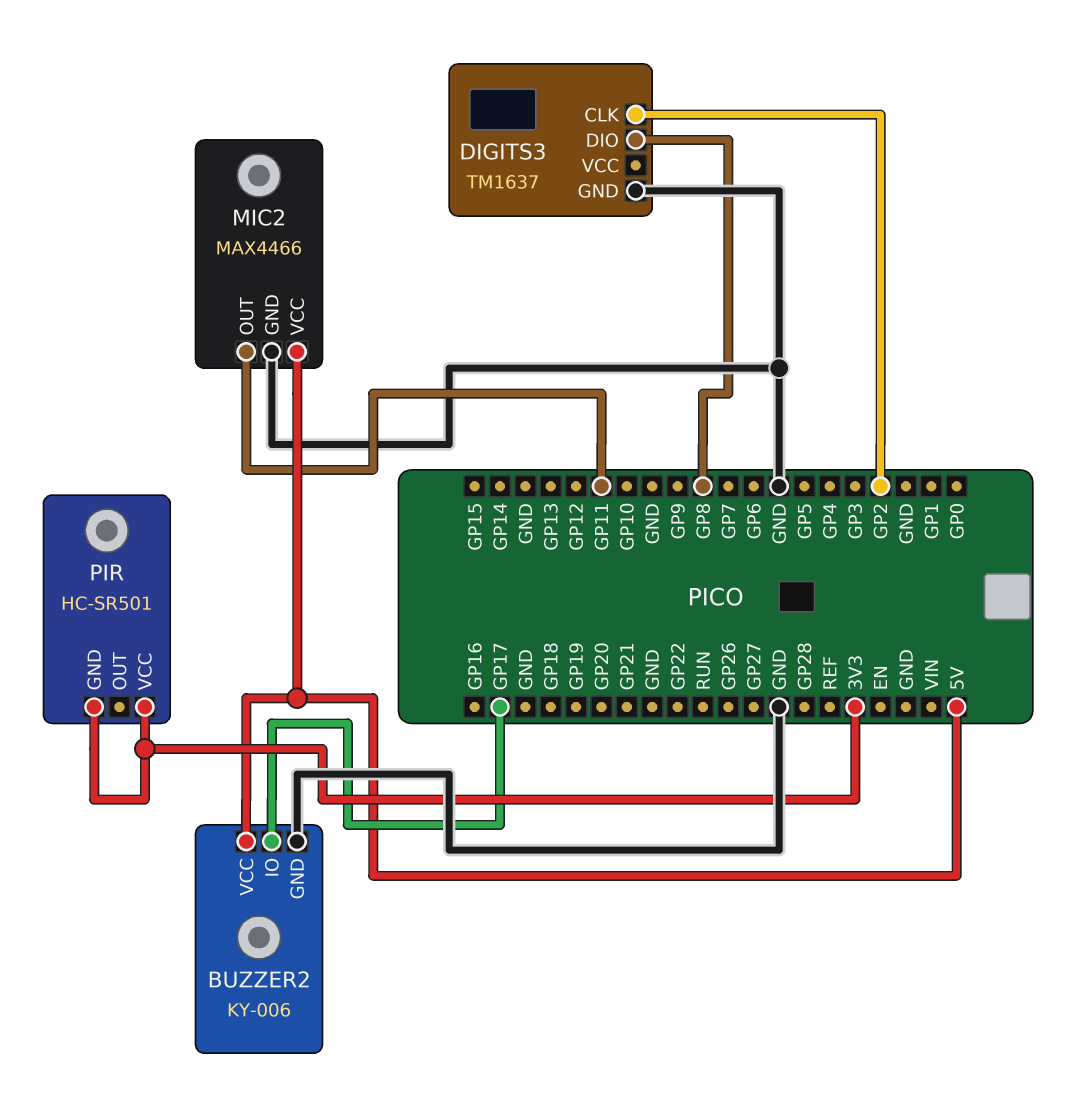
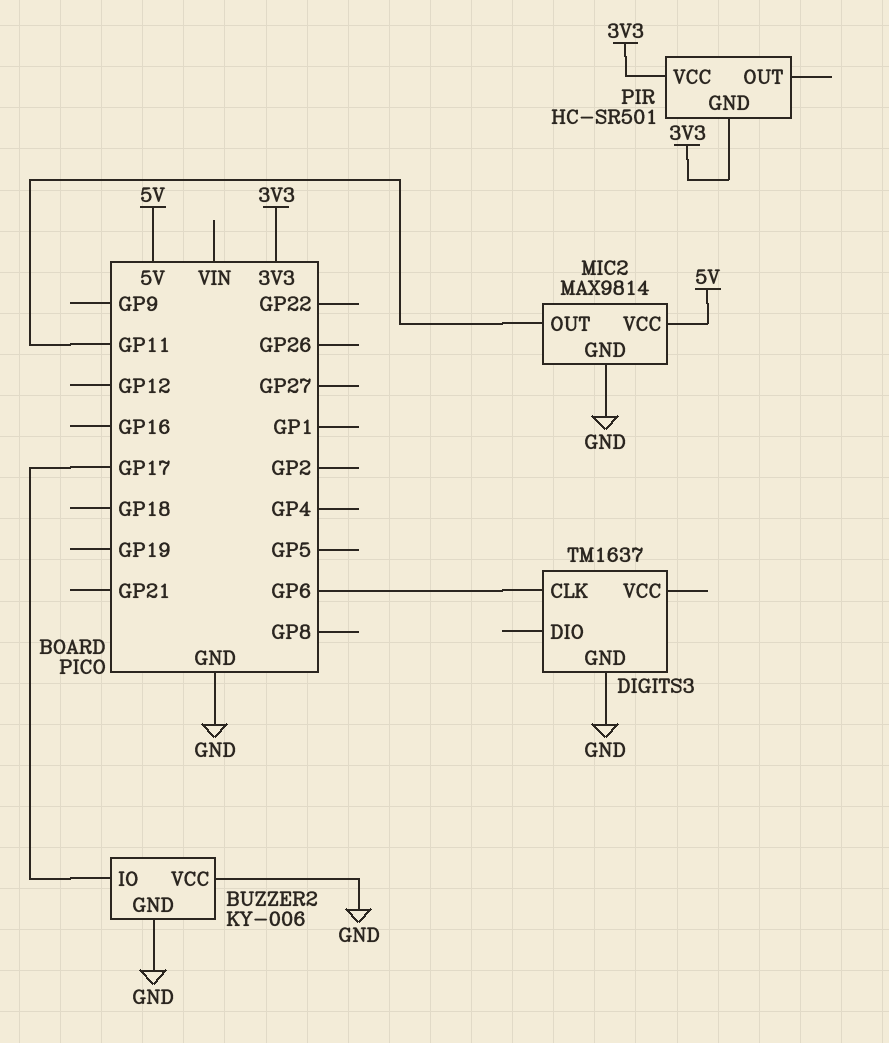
BUZZER2 pin VCC: 5V -> GND
DIGITS3 pin CLK: GP2 -> GP6
DIGITS3 pin DIO: GP8 -> none
MIC2: MAX4466 -> MAX9814

